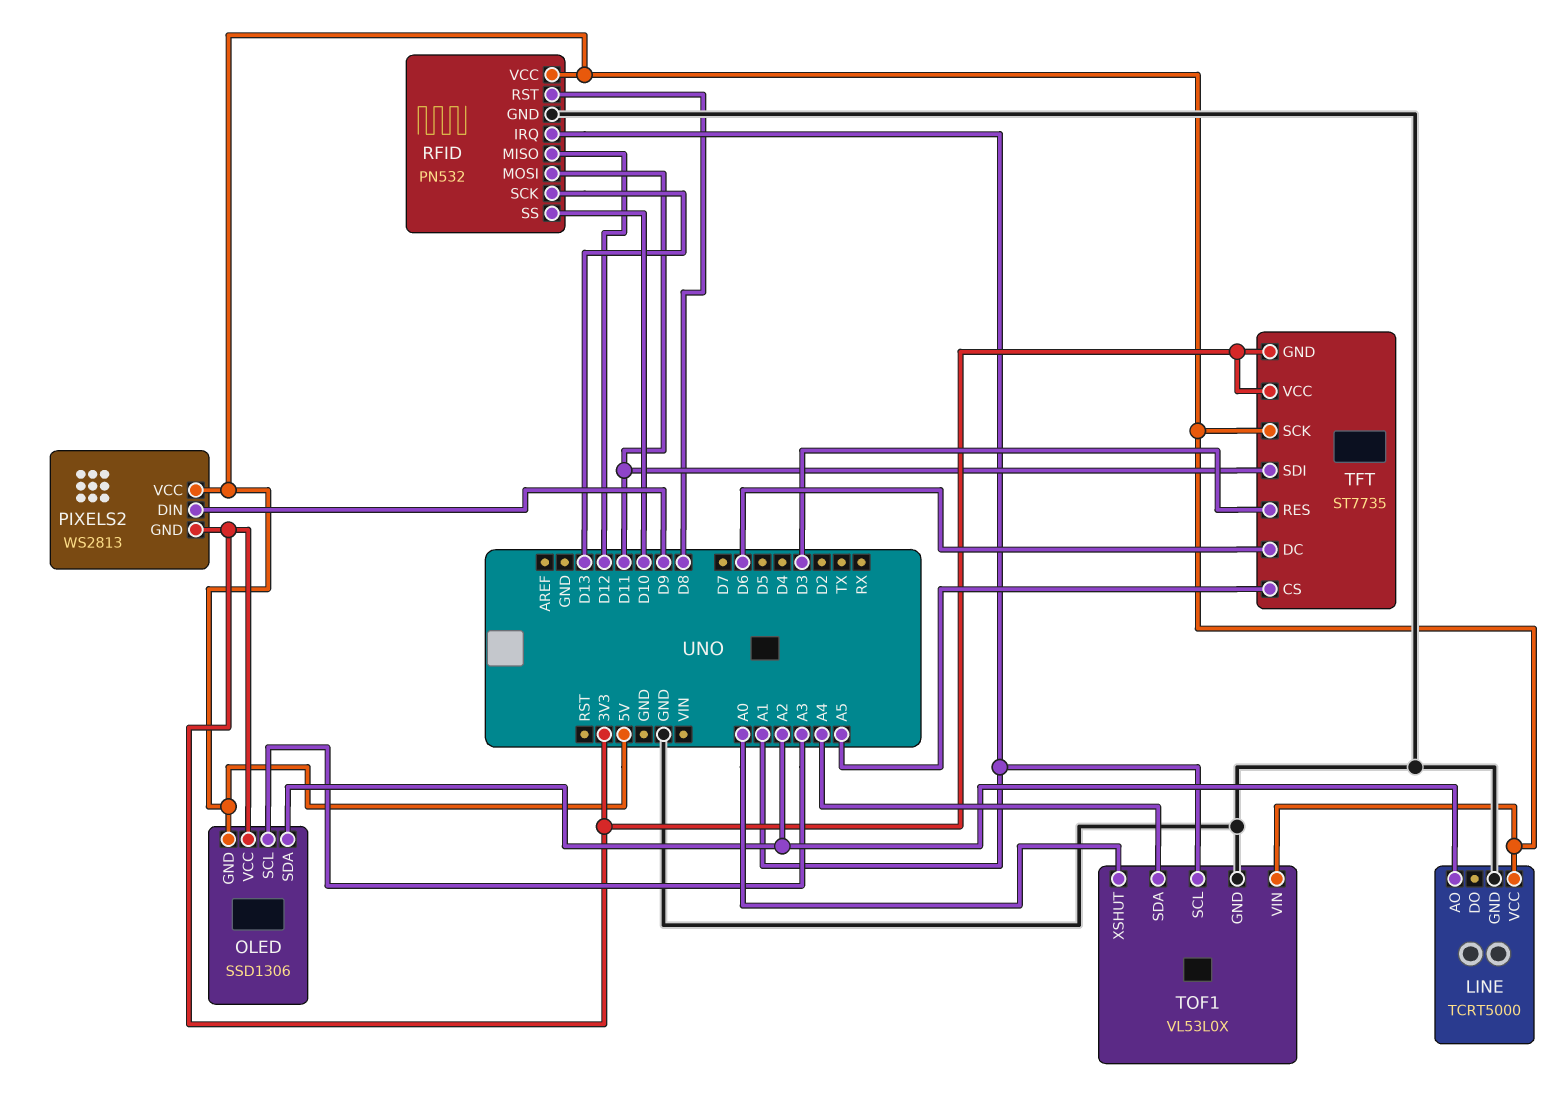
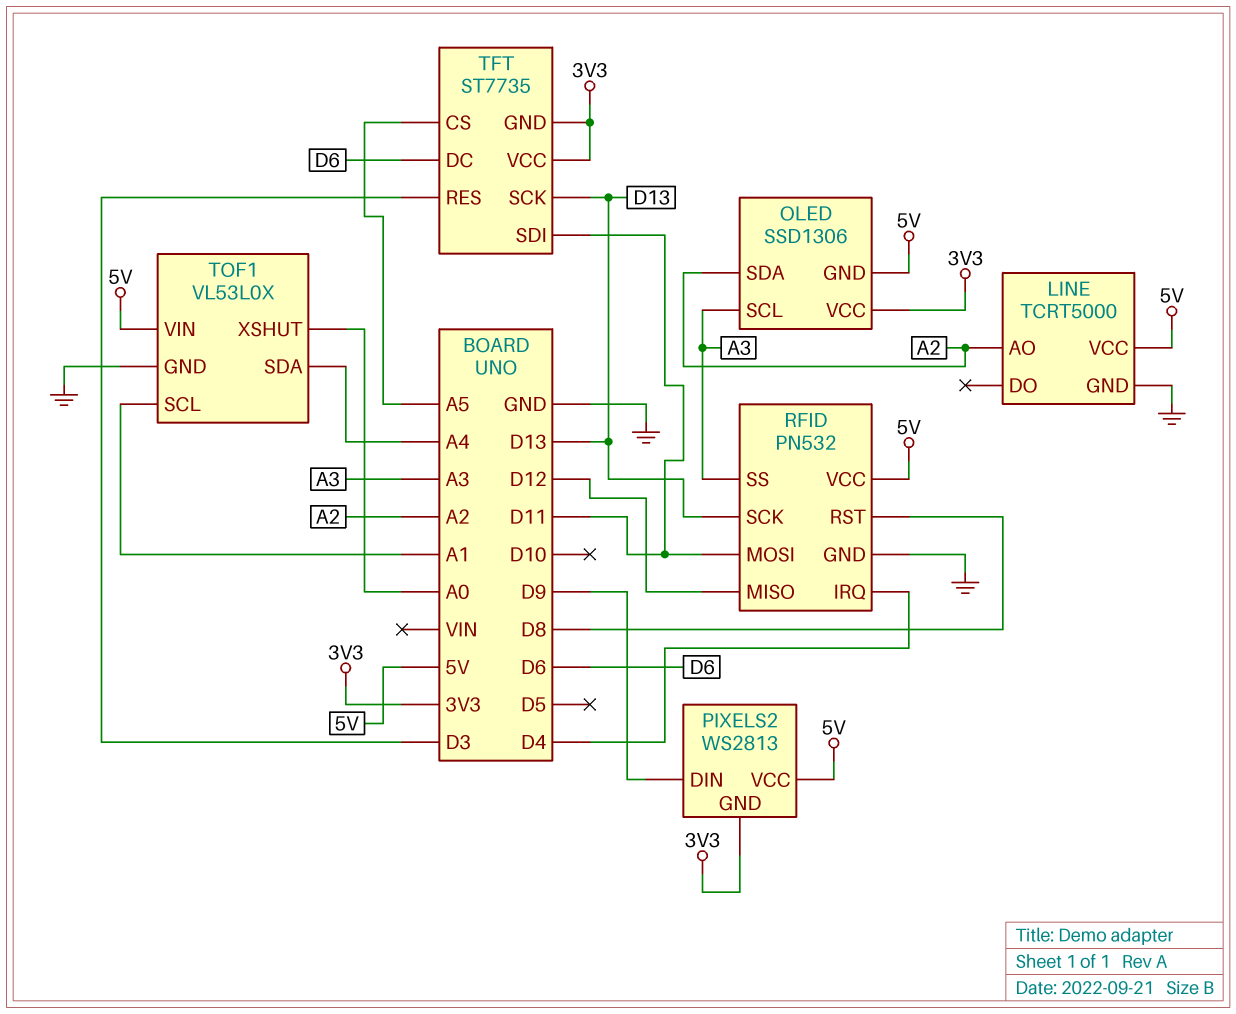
RFID pin IRQ: A1 -> D4
RFID pin SS: D10 -> A3
TFT pin SCK: 5V -> D13

